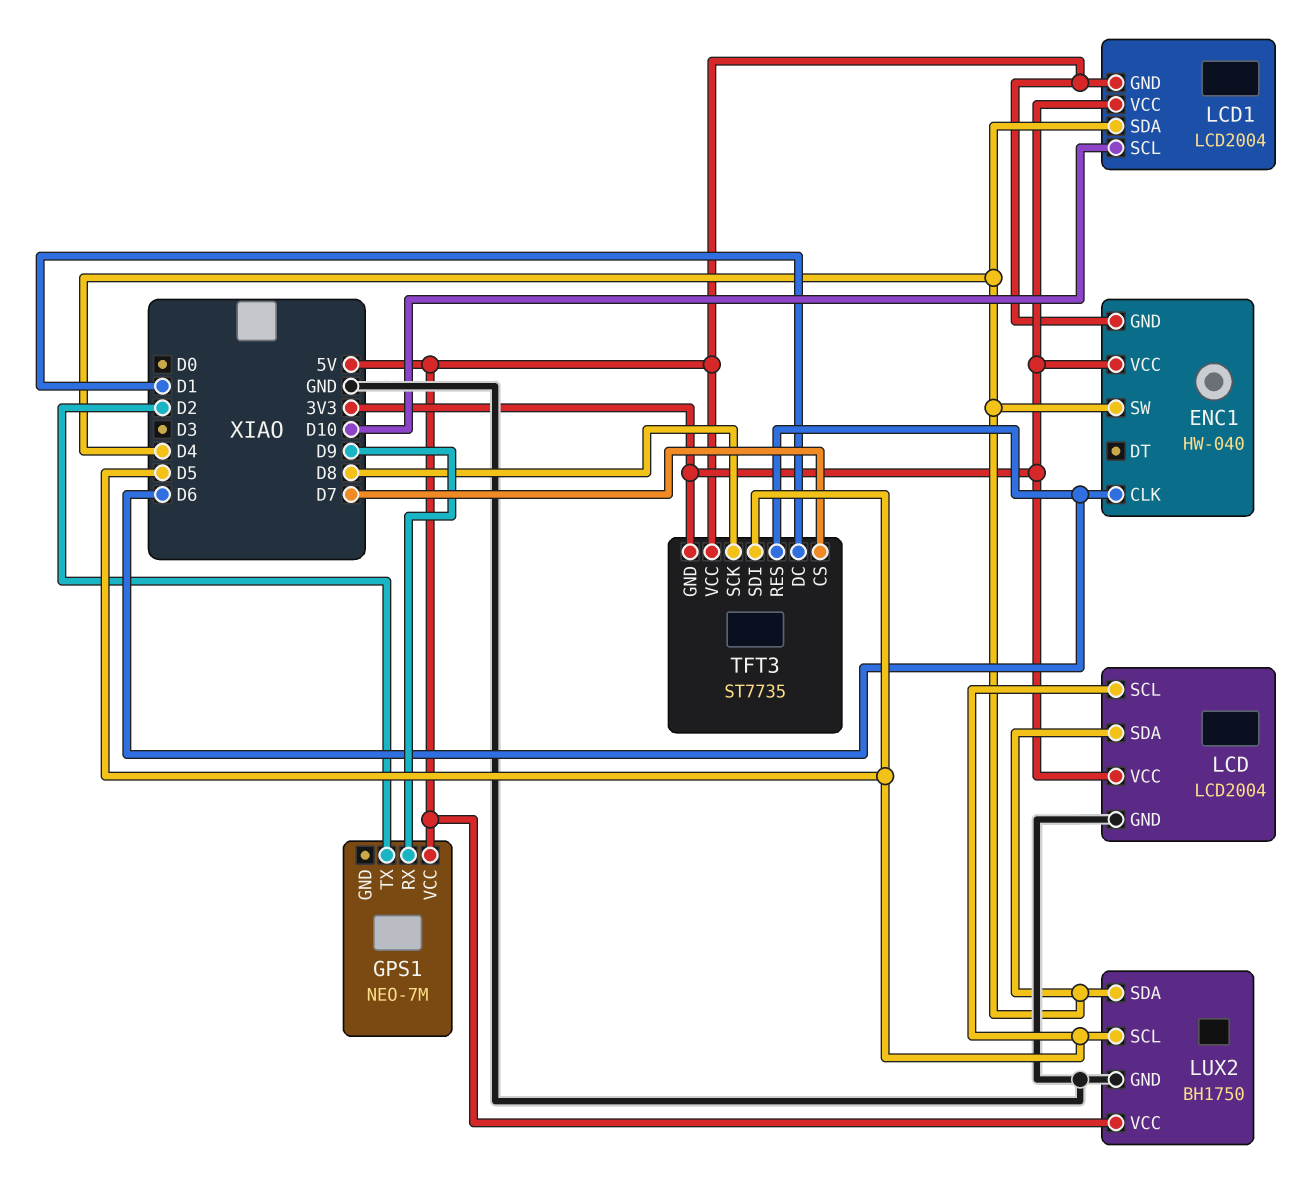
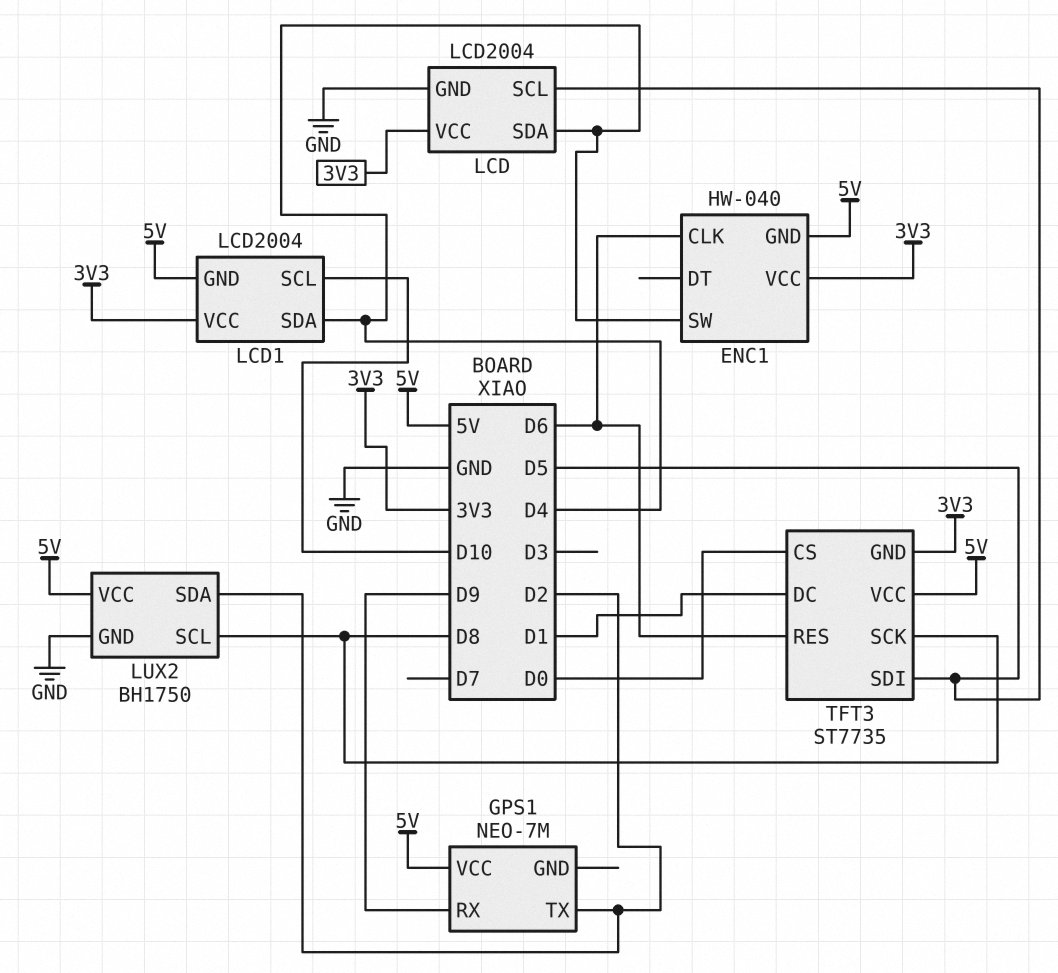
LUX2 pin SCL: D5 -> D8
LUX2 pin SDA: D4 -> D2
TFT3 pin CS: D7 -> D0

